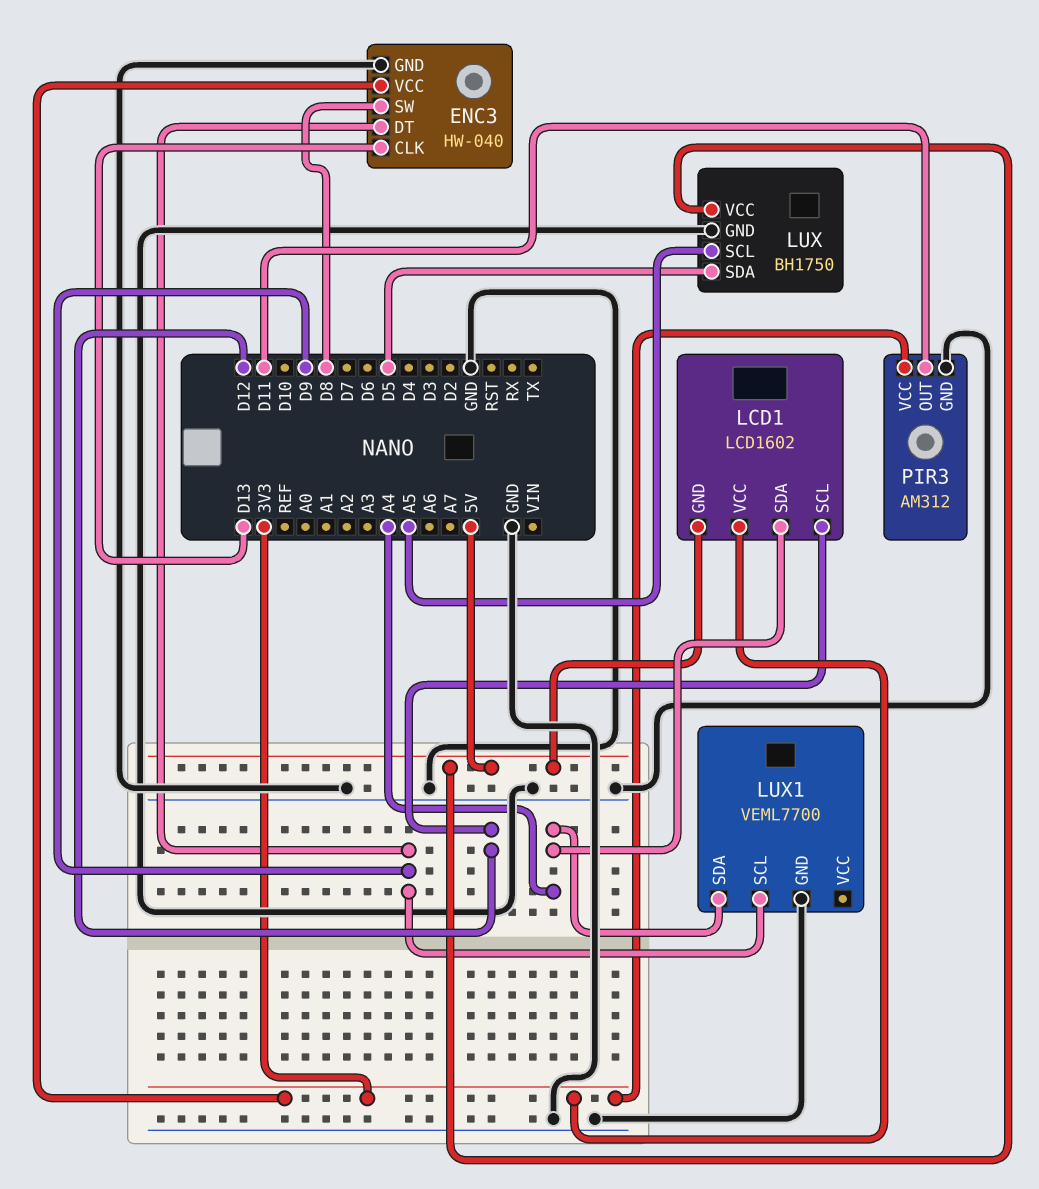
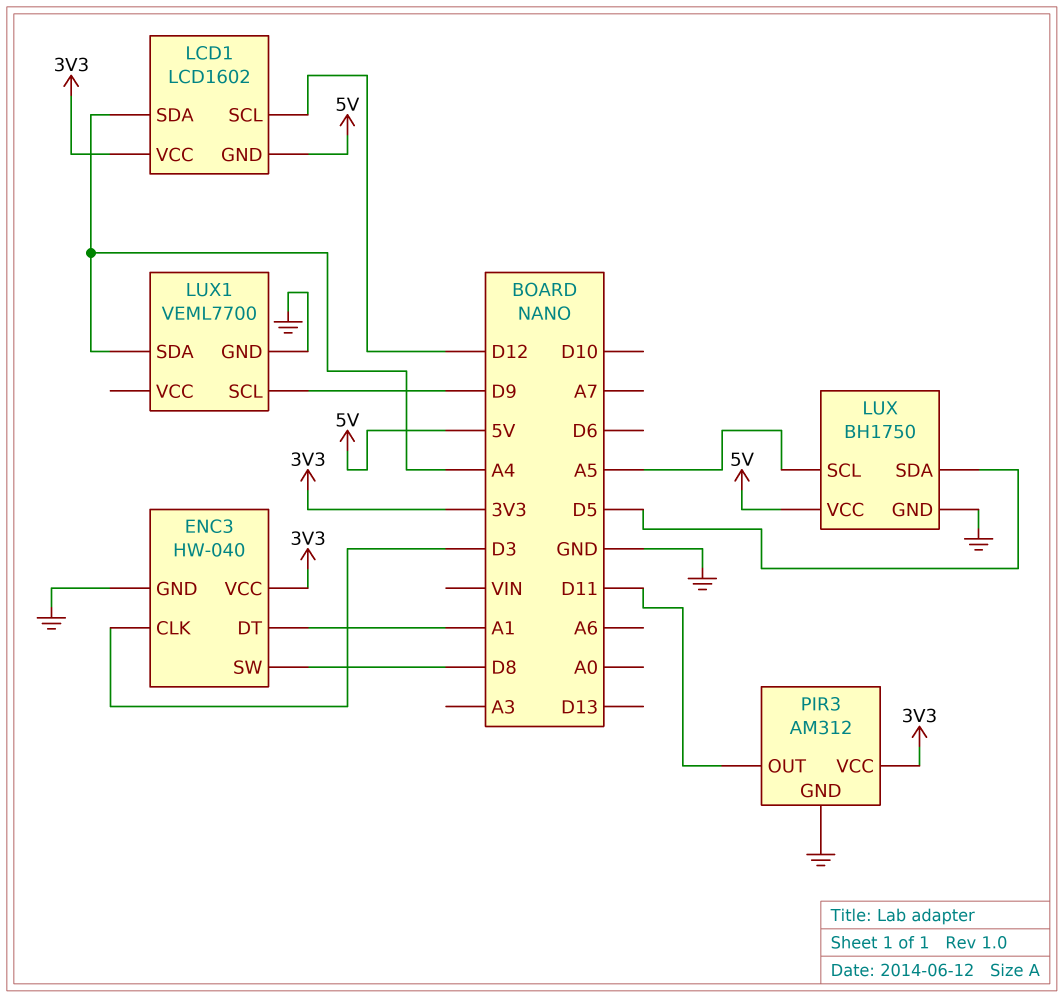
ENC3 pin CLK: D13 -> D3
ENC3 pin DT: D9 -> A1

